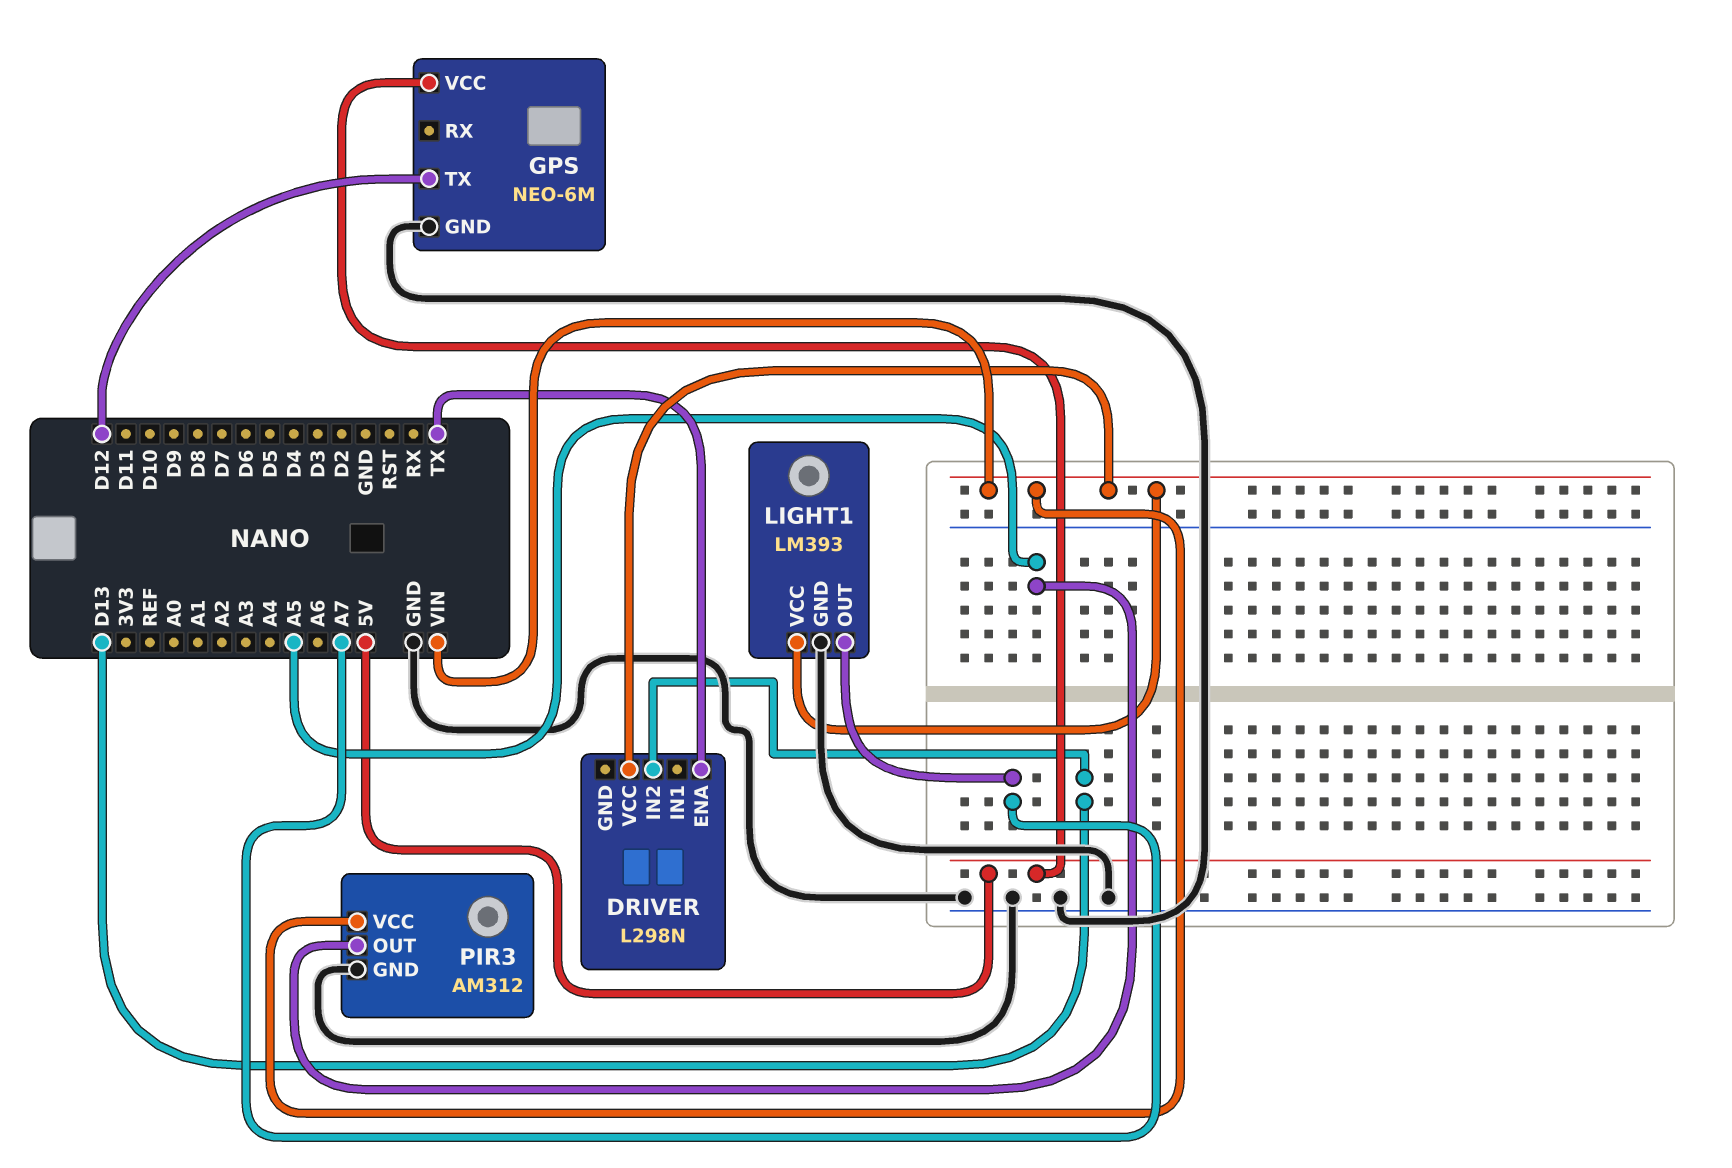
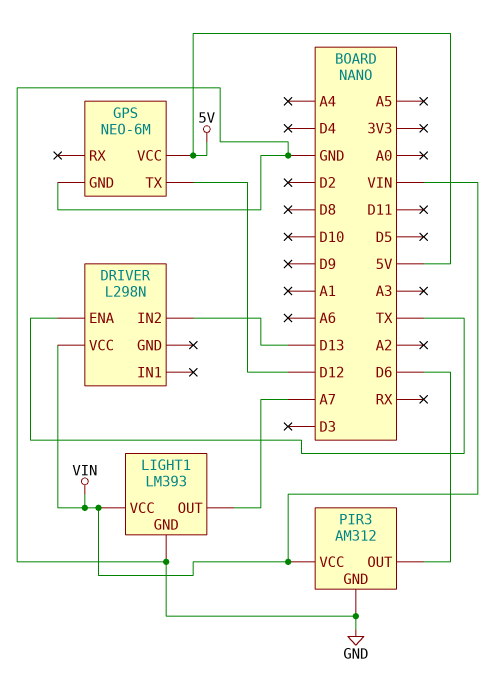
PIR3 pin OUT: A5 -> D6

